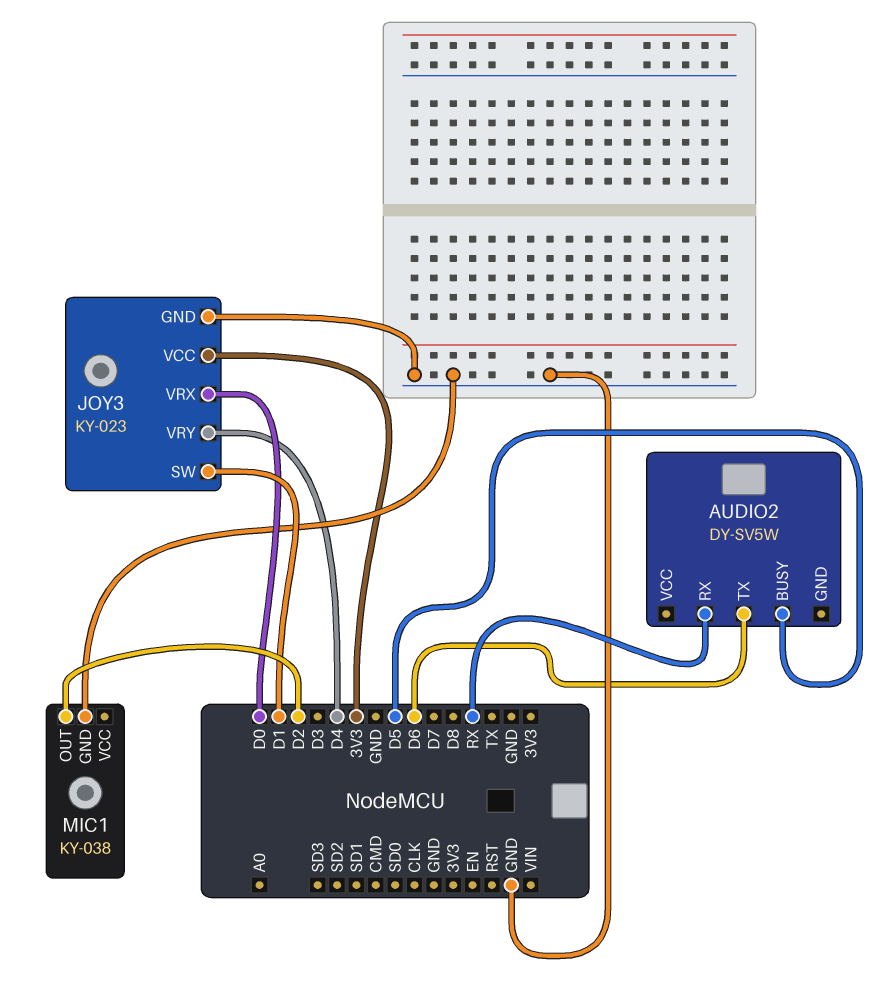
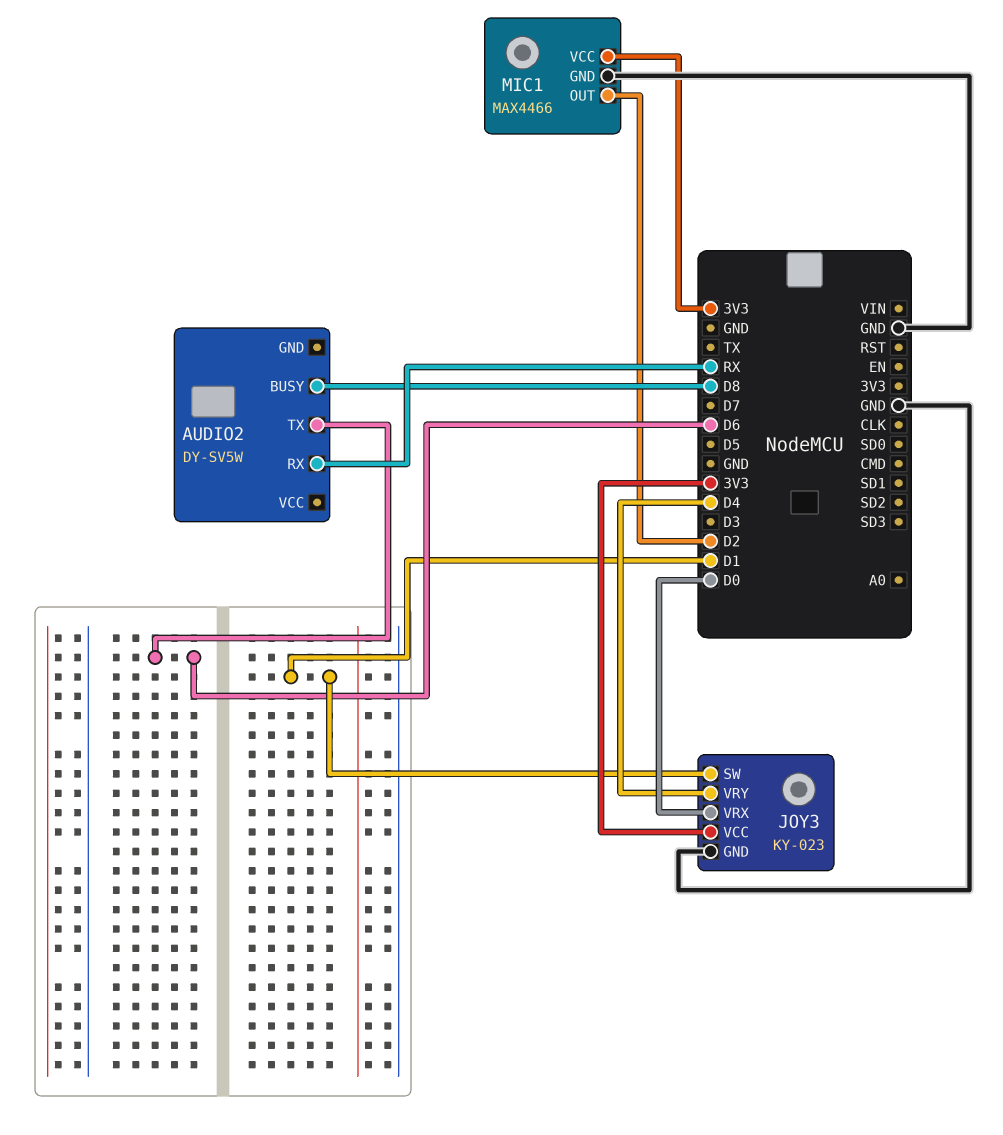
AUDIO2 pin BUSY: D5 -> D8
MIC1: KY-038 -> MAX4466
MIC1 pin VCC: none -> 3V3

